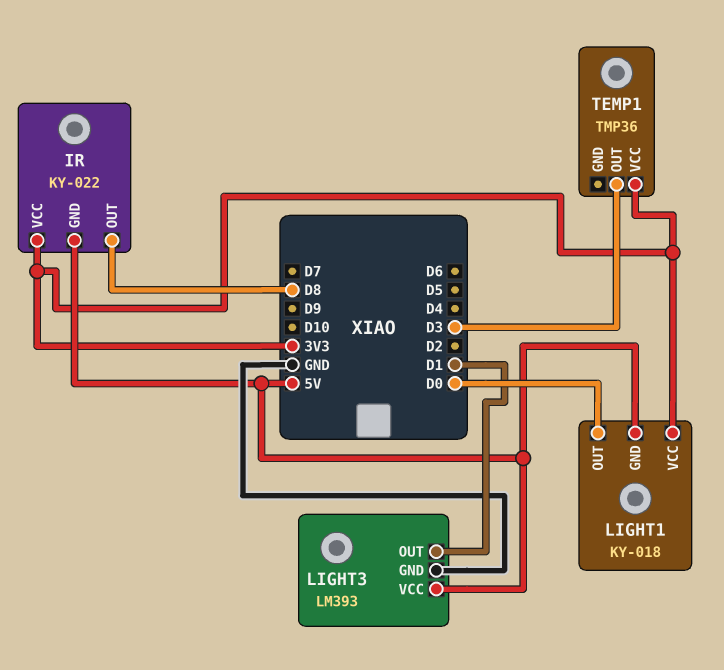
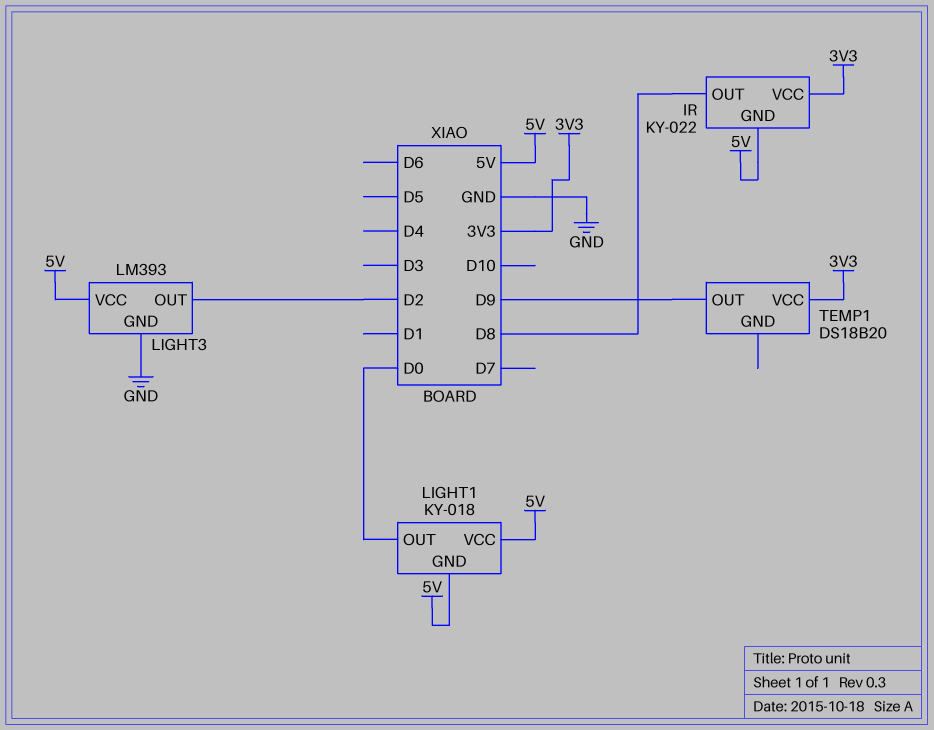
LIGHT1 pin VCC: 3V3 -> 5V
LIGHT3 pin OUT: D1 -> D2
TEMP1: TMP36 -> DS18B20
TEMP1 pin OUT: D3 -> D9

